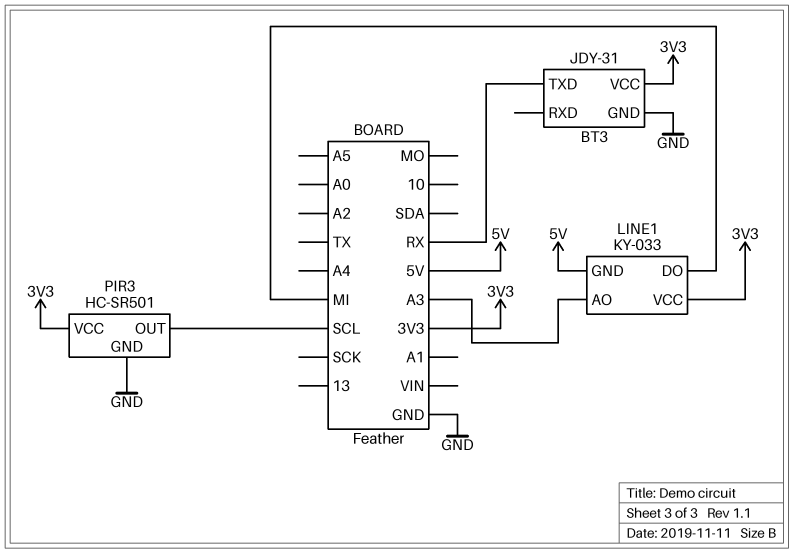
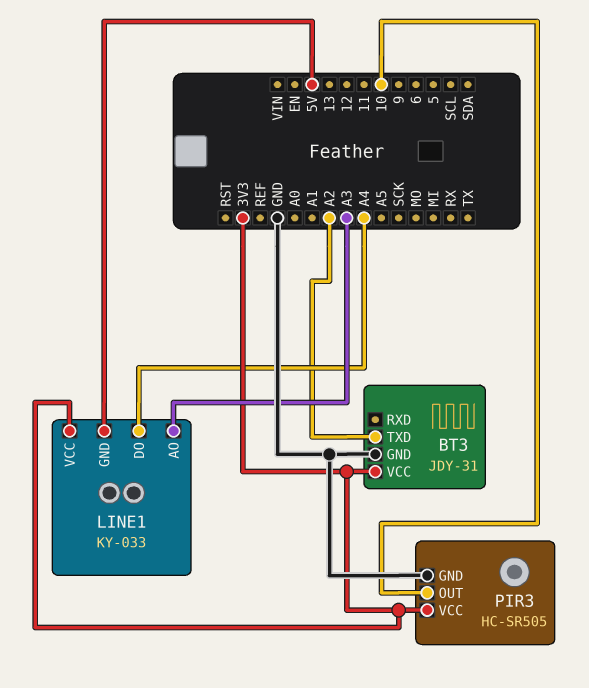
BT3 pin TXD: RX -> A2
LINE1 pin DO: MI -> A4
PIR3: HC-SR501 -> HC-SR505
PIR3 pin OUT: SCL -> 10

